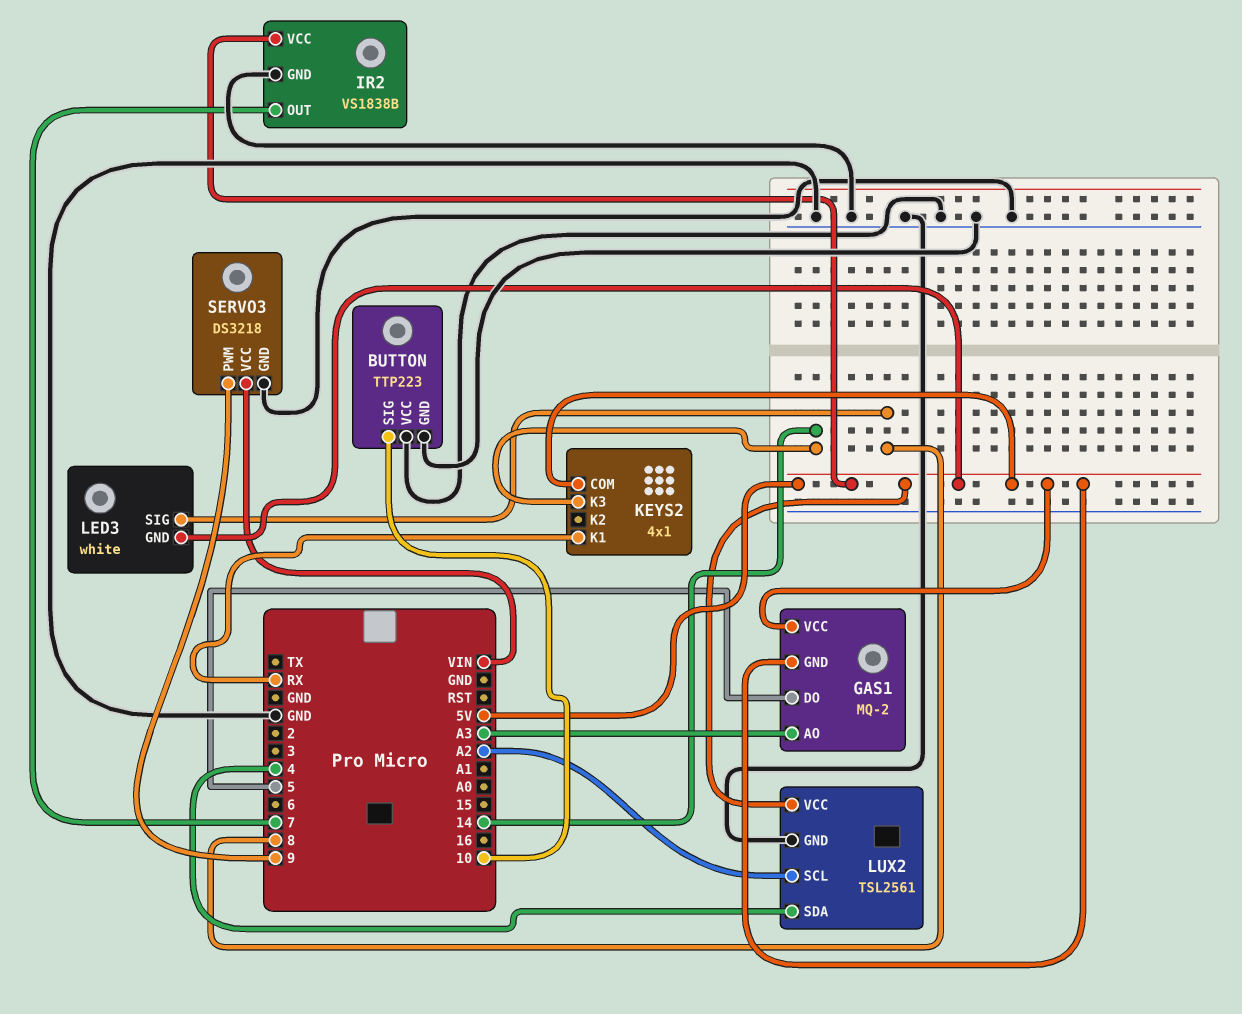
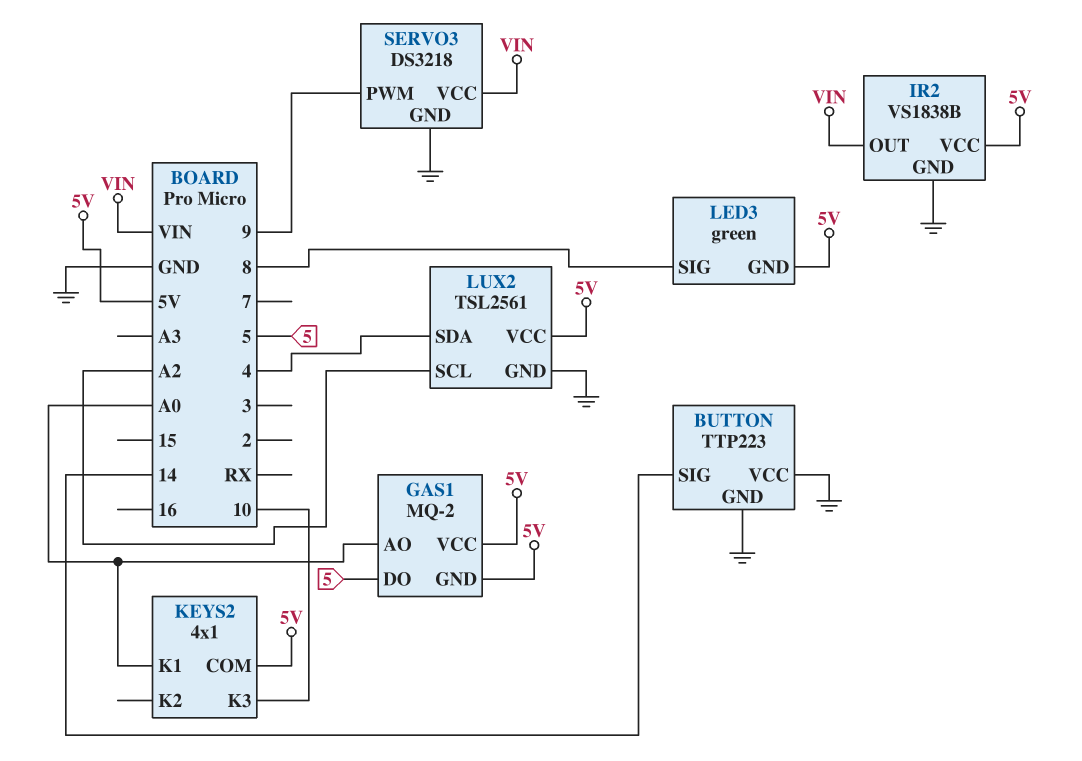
BUTTON pin SIG: 10 -> 14
GAS1 pin AO: A3 -> A0
IR2 pin OUT: 7 -> VIN
KEYS2 pin K1: RX -> A0
KEYS2 pin K3: 14 -> 10
LED3: white -> green

